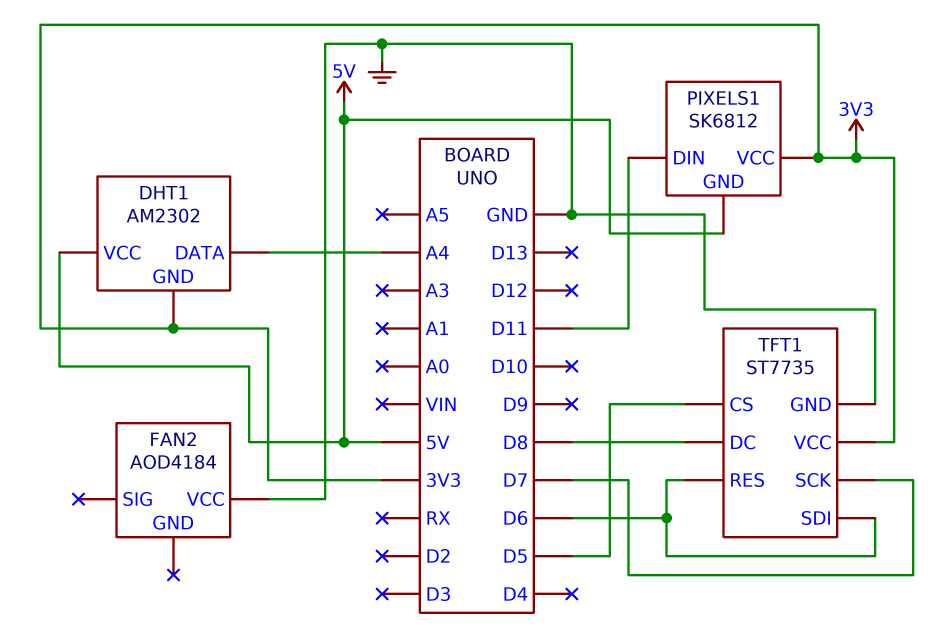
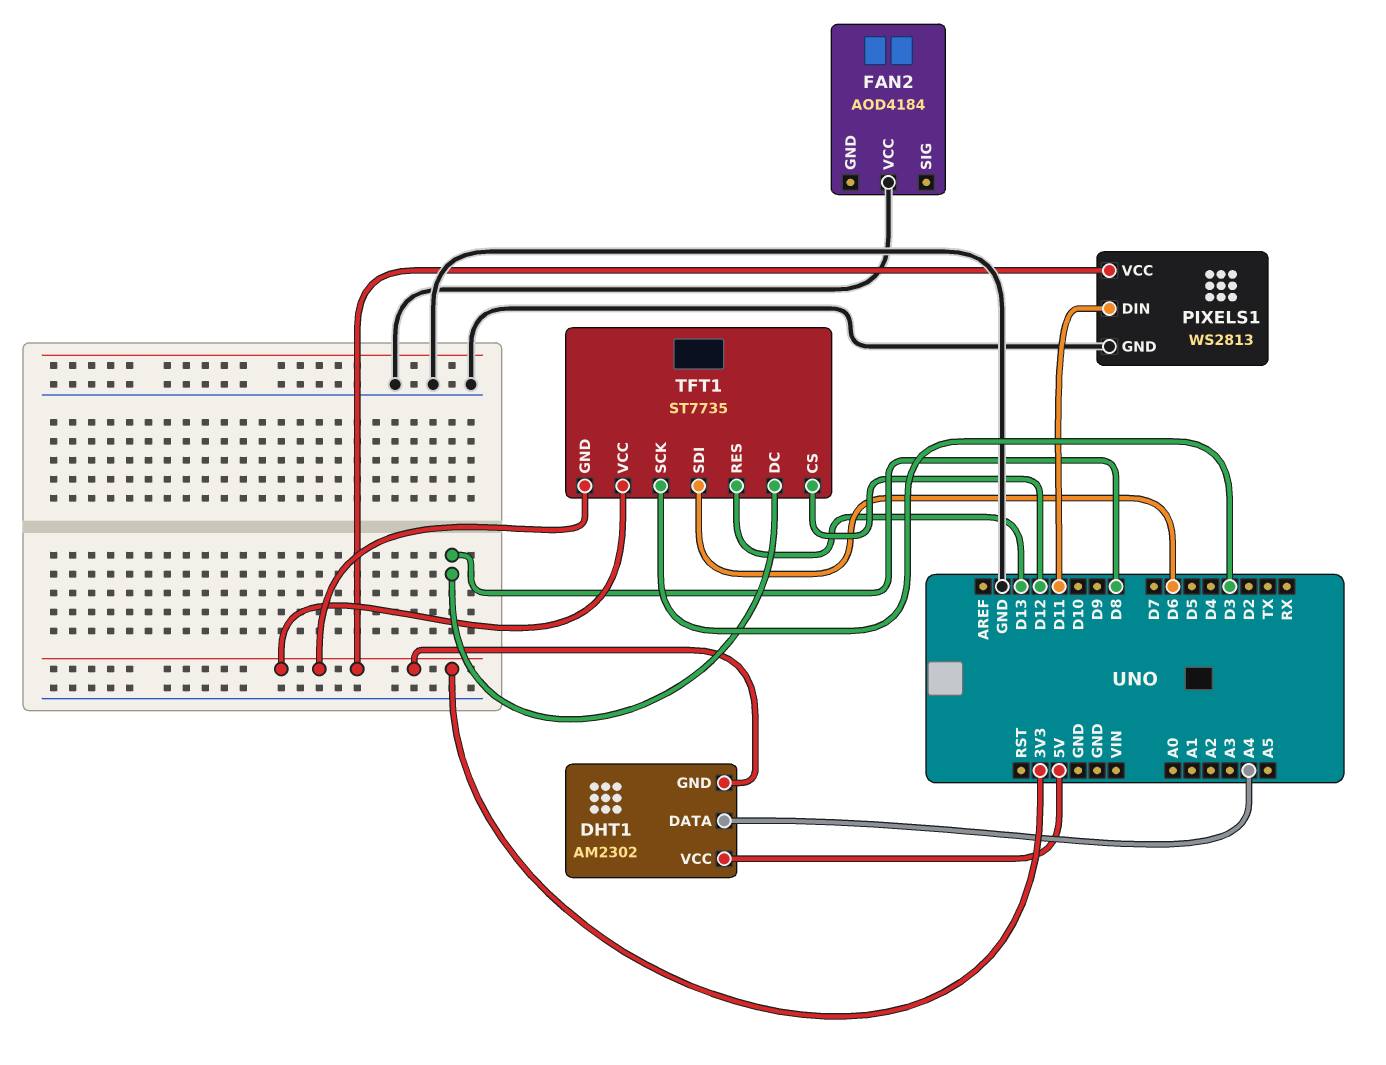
PIXELS1: SK6812 -> WS2813
PIXELS1 pin GND: 5V -> GND
TFT1 pin CS: D5 -> D12
TFT1 pin GND: GND -> 3V3
TFT1 pin RES: D6 -> D13
TFT1 pin SCK: D7 -> D3

